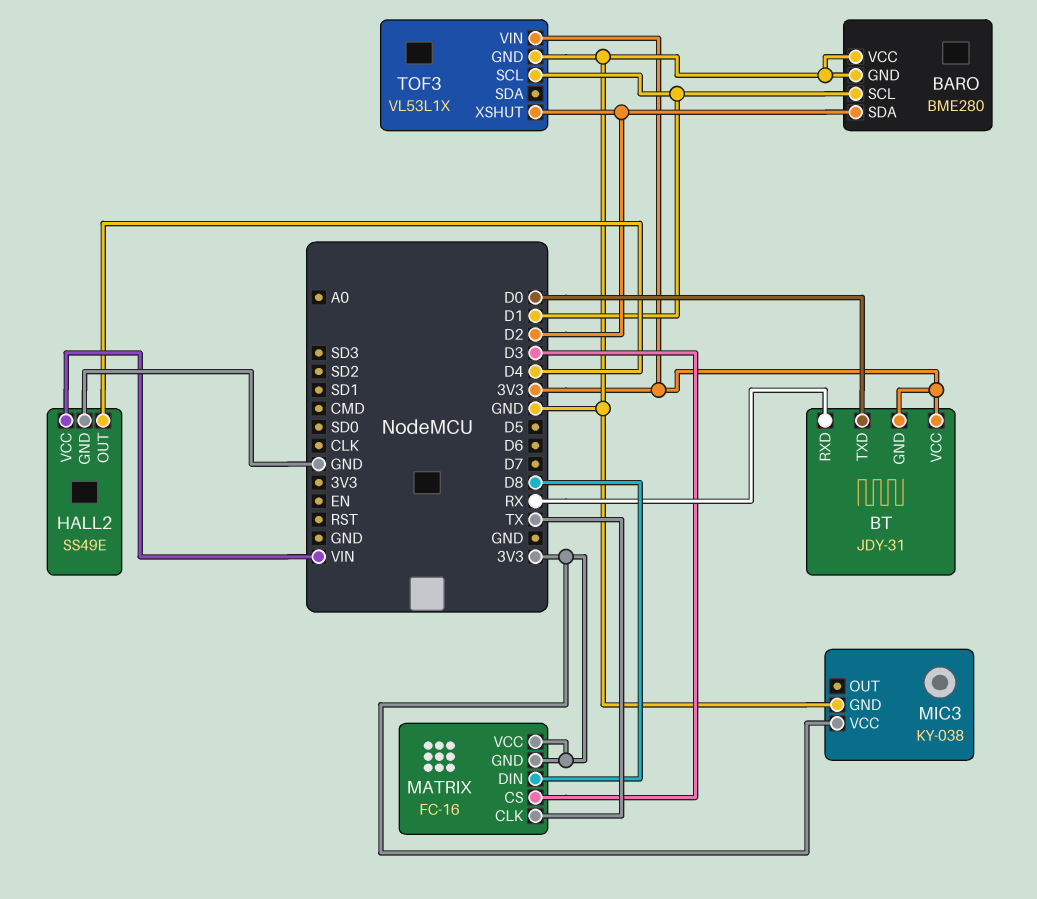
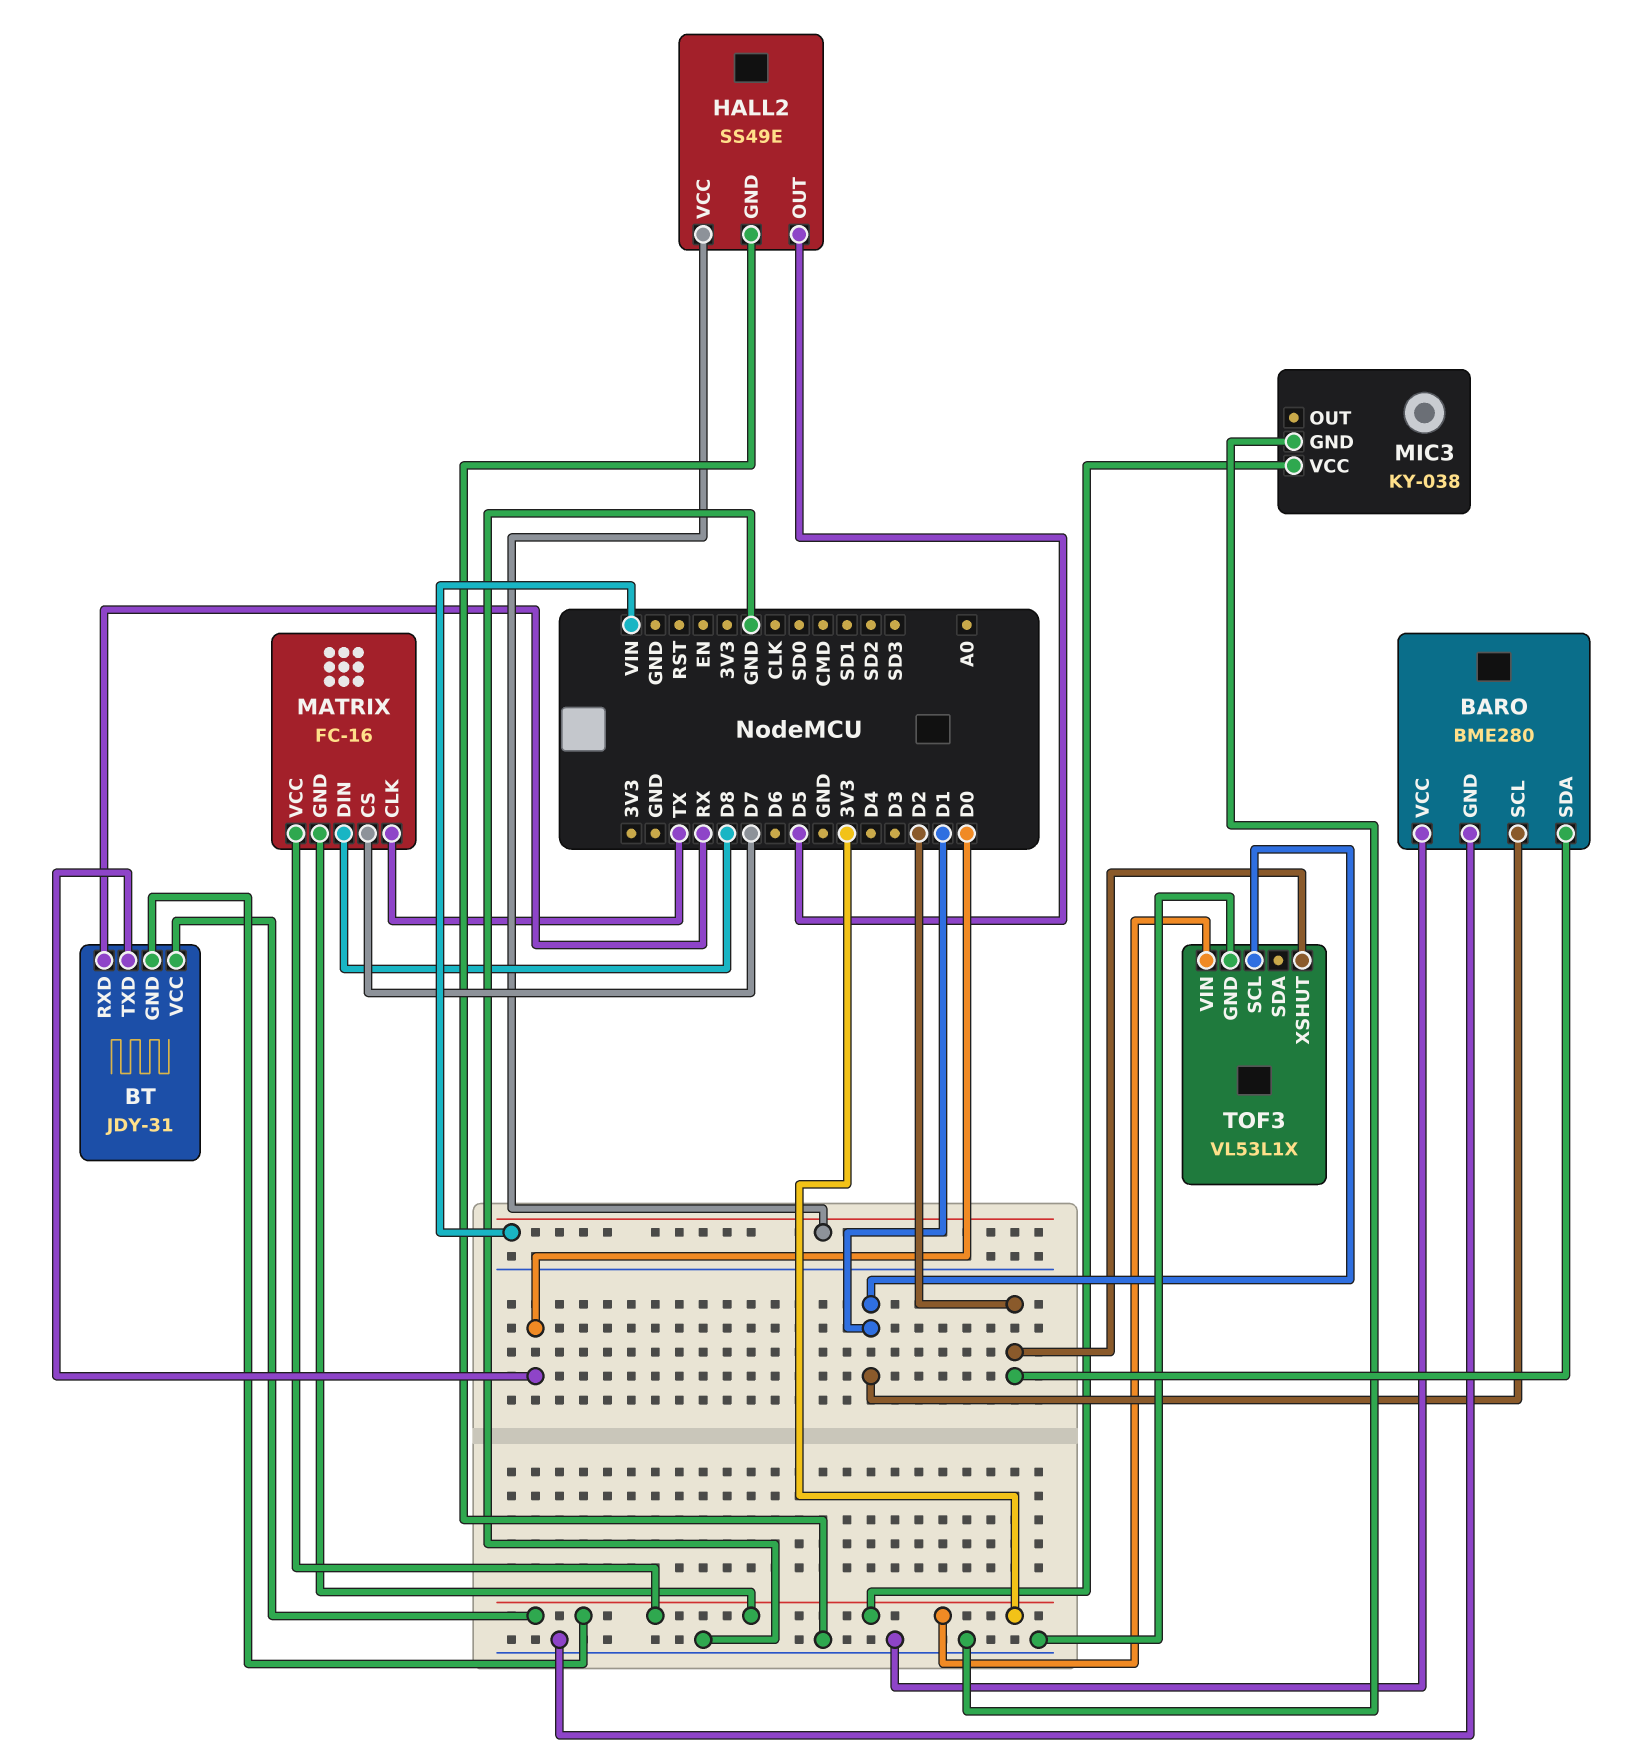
HALL2 pin OUT: D4 -> D5
MATRIX pin CS: D3 -> D7

